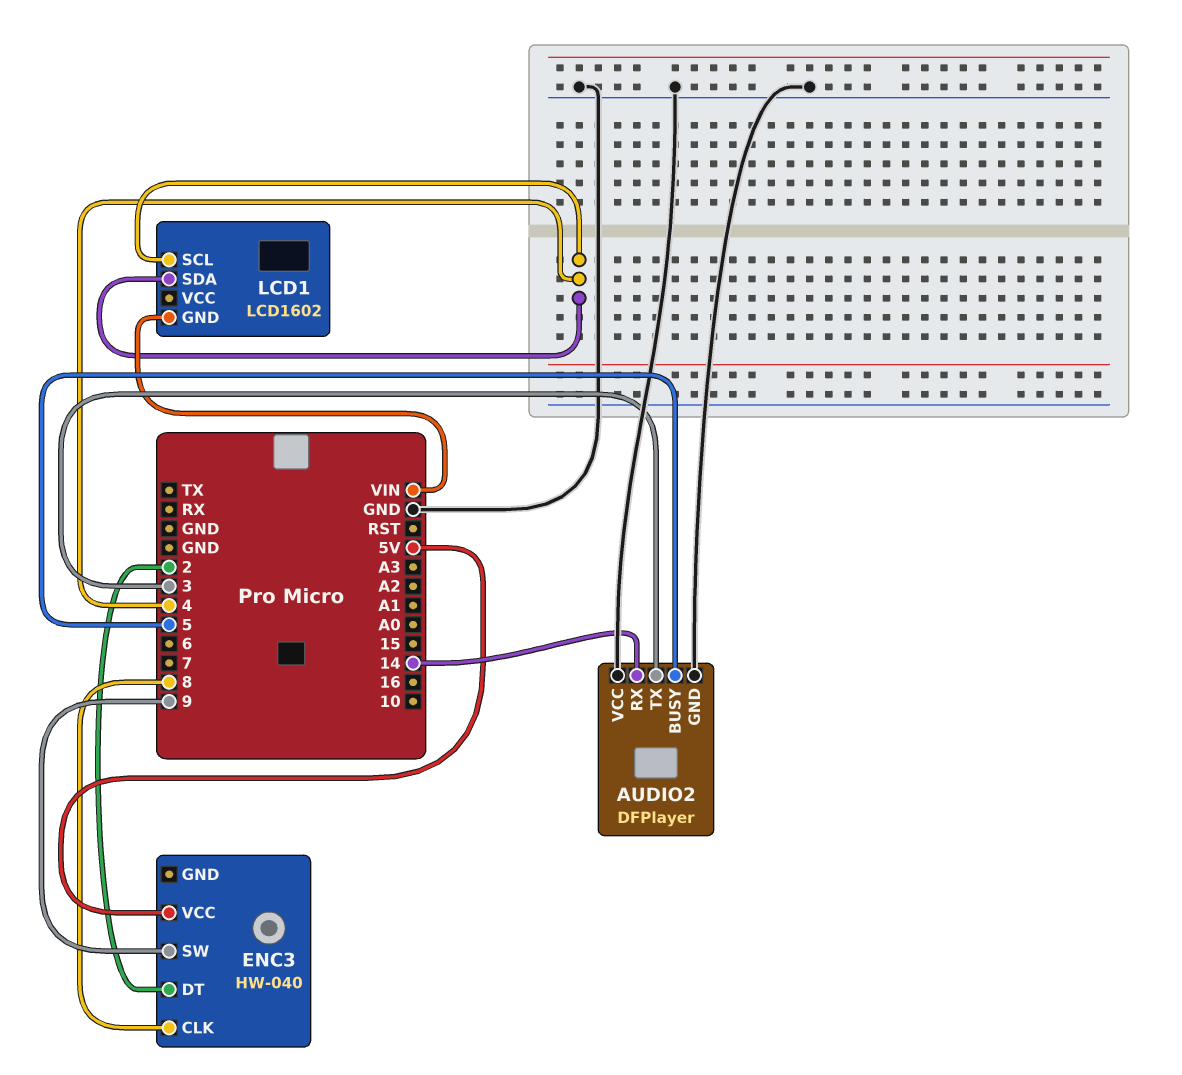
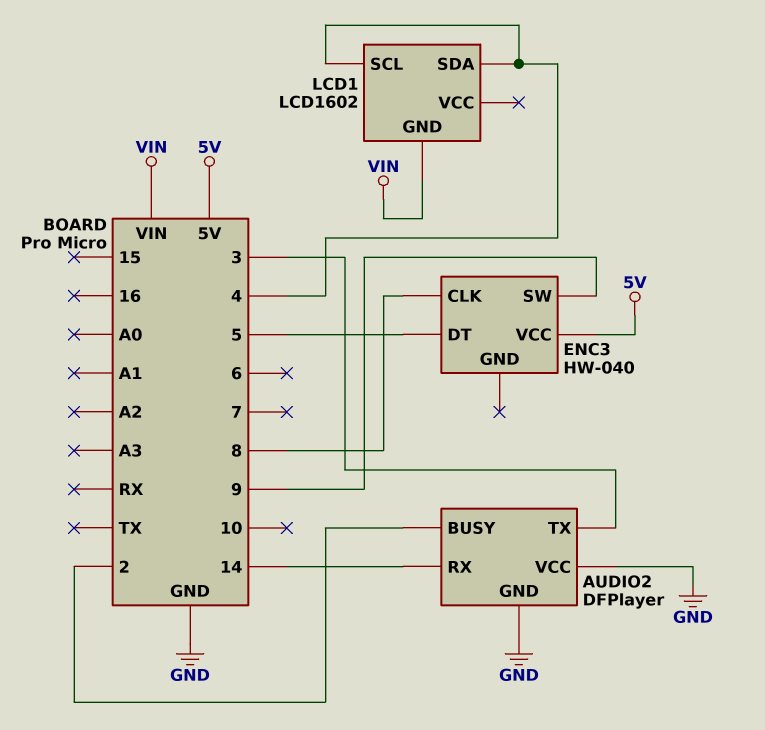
AUDIO2 pin BUSY: 5 -> 2
ENC3 pin DT: 2 -> 5

